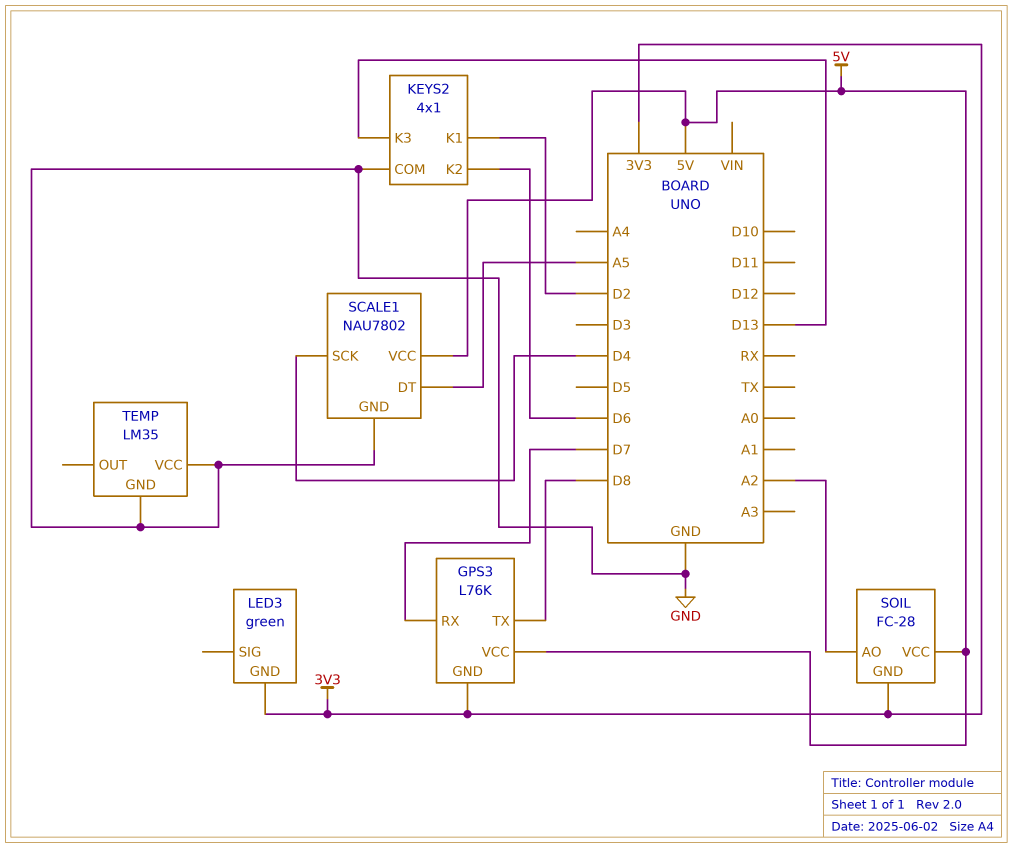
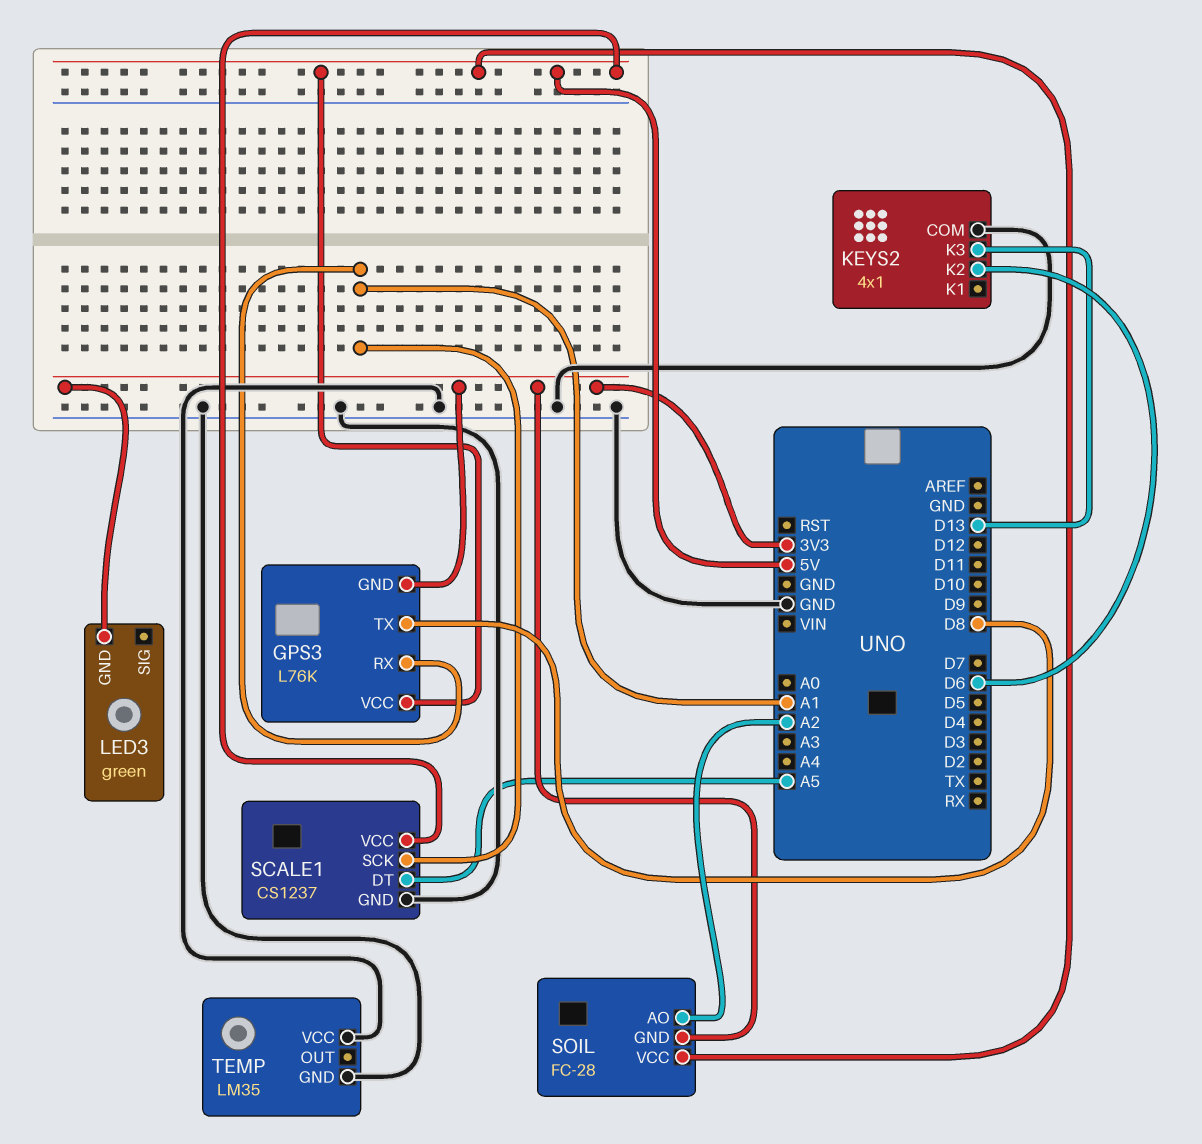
GPS3 pin RX: D7 -> A1
KEYS2 pin K1: D2 -> none
SCALE1: NAU7802 -> CS1237
SCALE1 pin SCK: D4 -> A1

